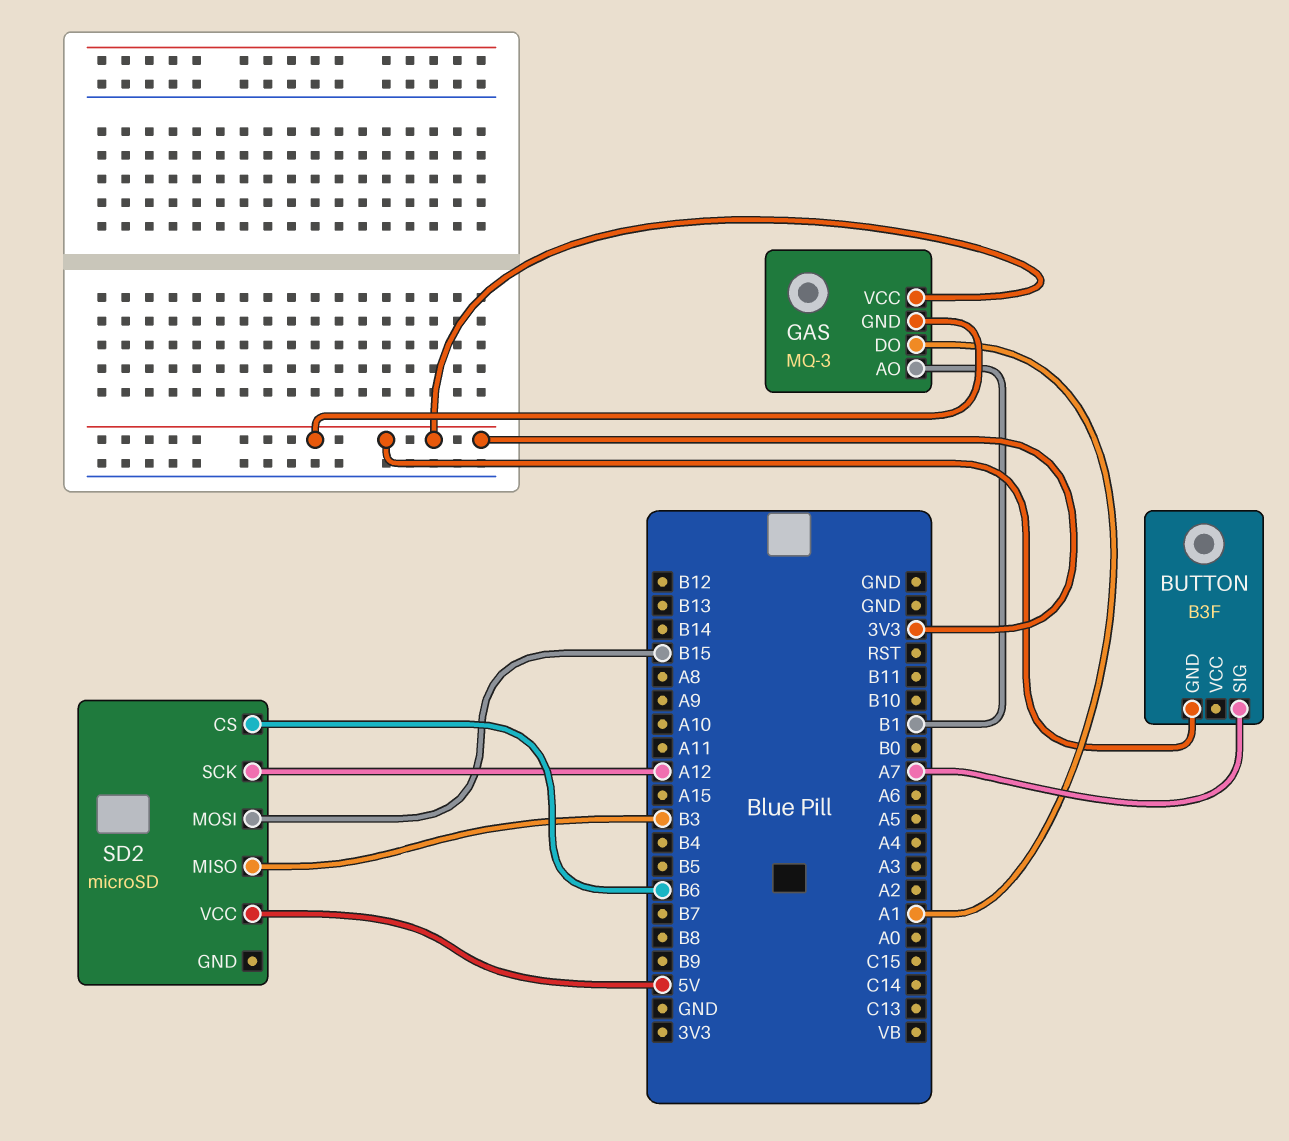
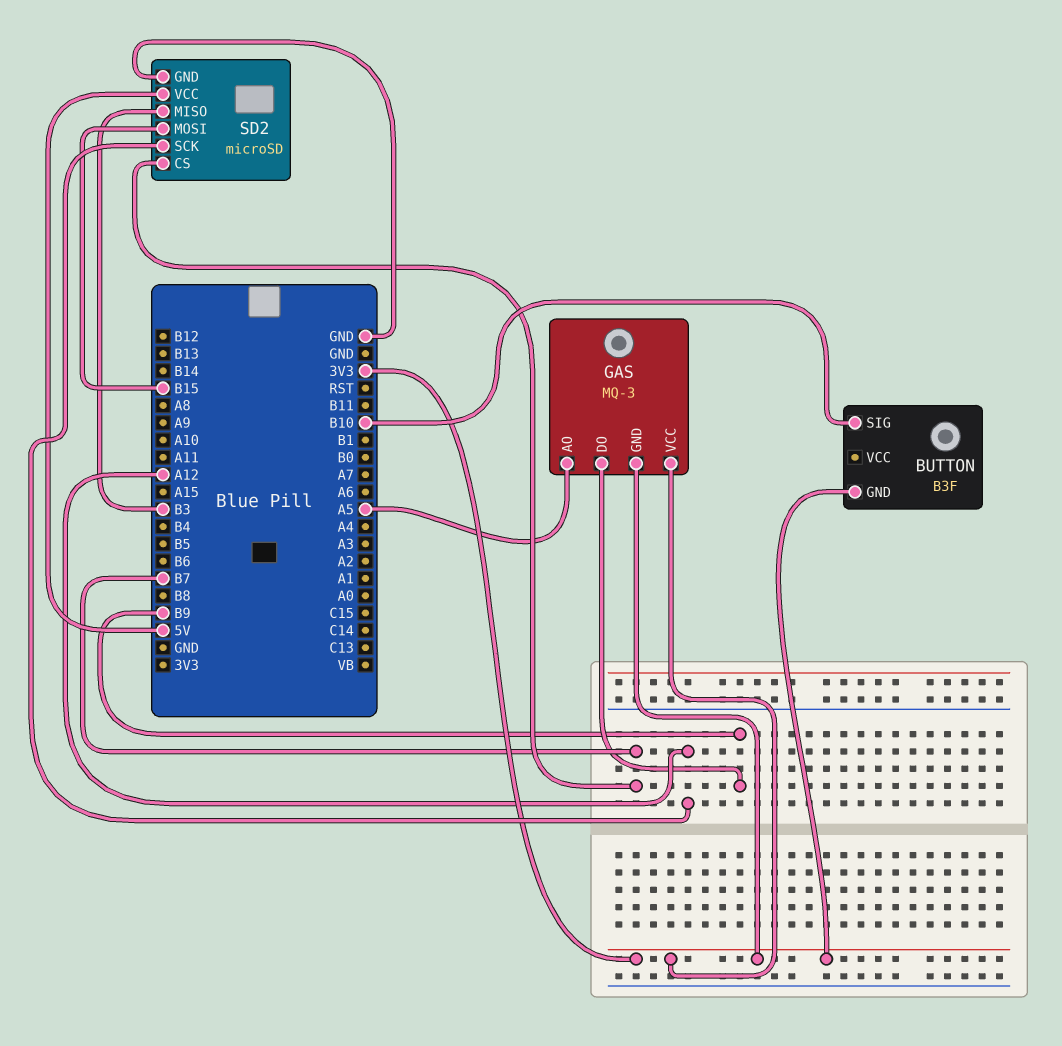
BUTTON pin SIG: A7 -> B10
GAS pin AO: B1 -> A5
GAS pin DO: A1 -> B9
SD2 pin CS: B6 -> B7
SD2 pin GND: none -> GND

